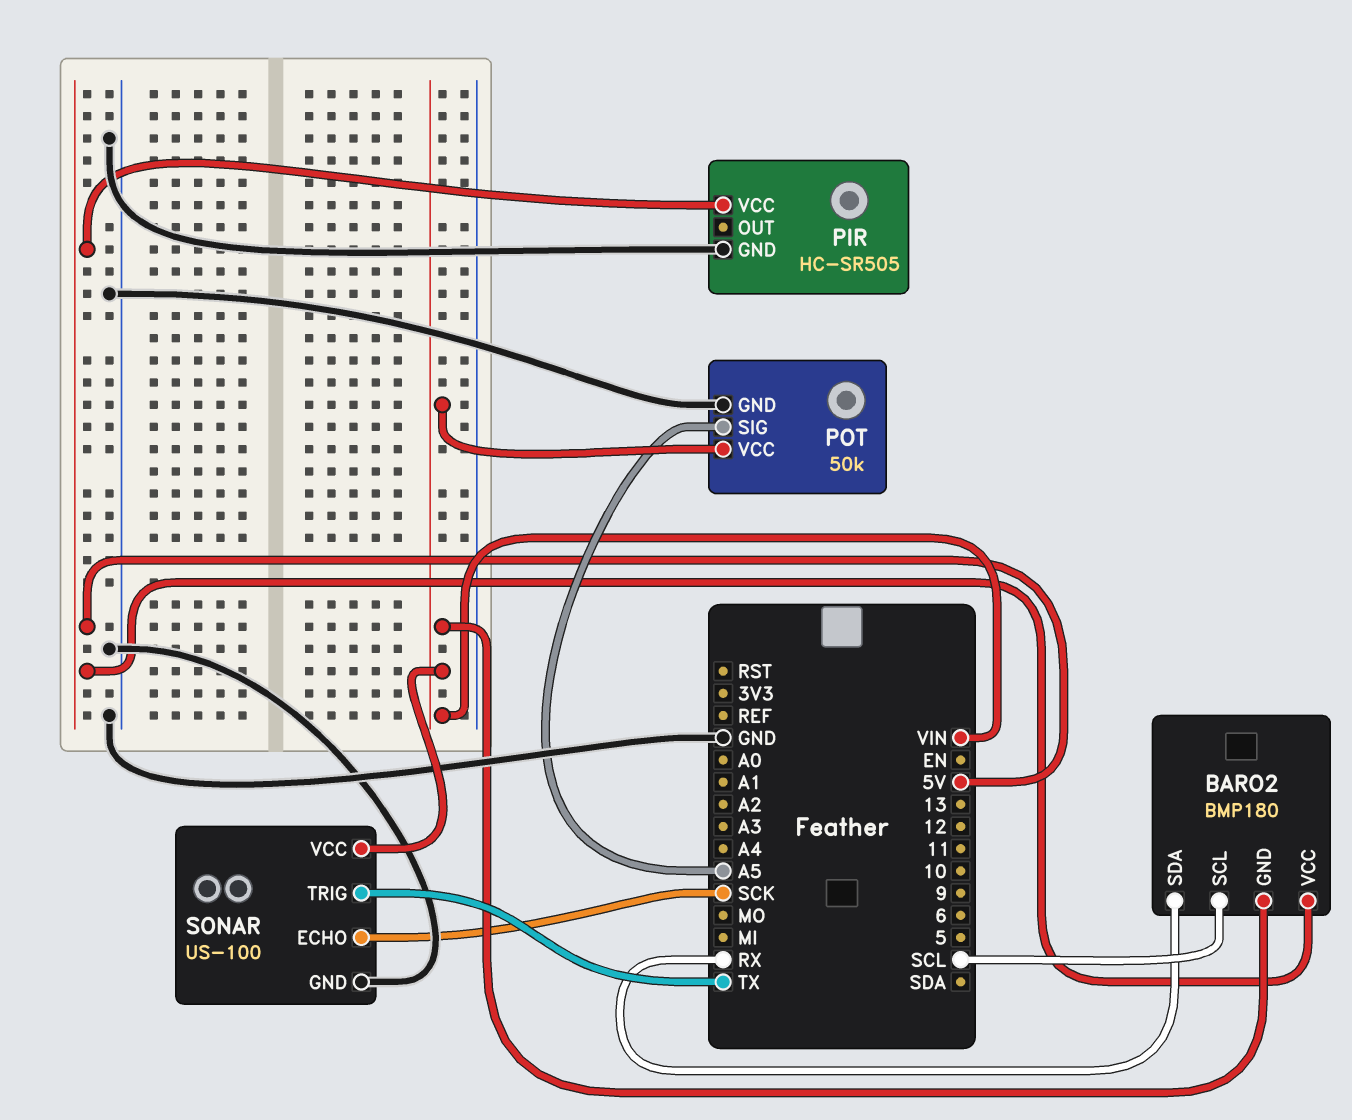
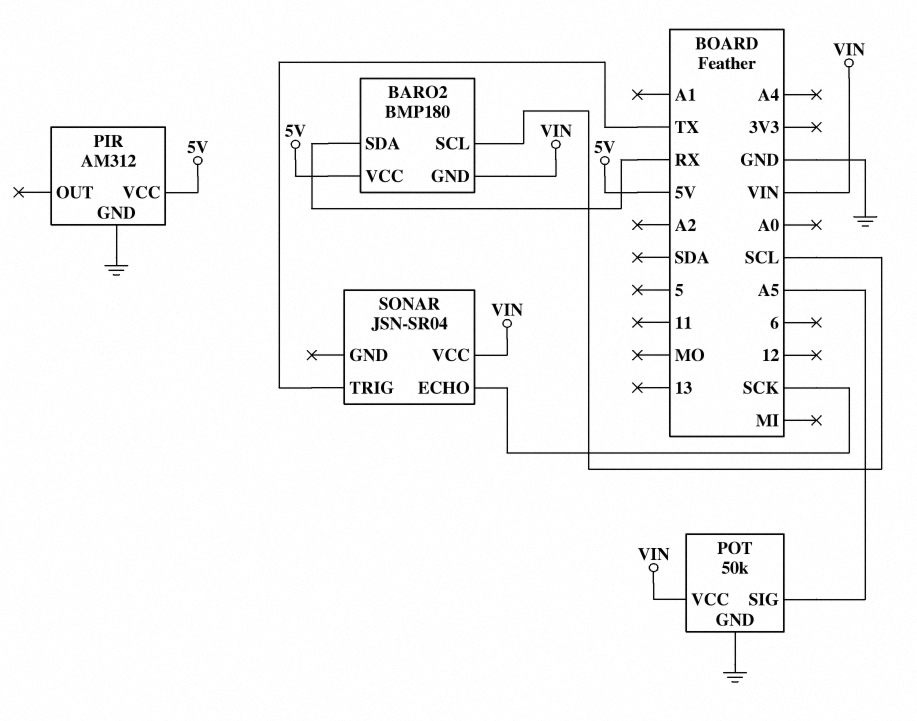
PIR: HC-SR505 -> AM312
SONAR: US-100 -> JSN-SR04
SONAR pin GND: GND -> none

